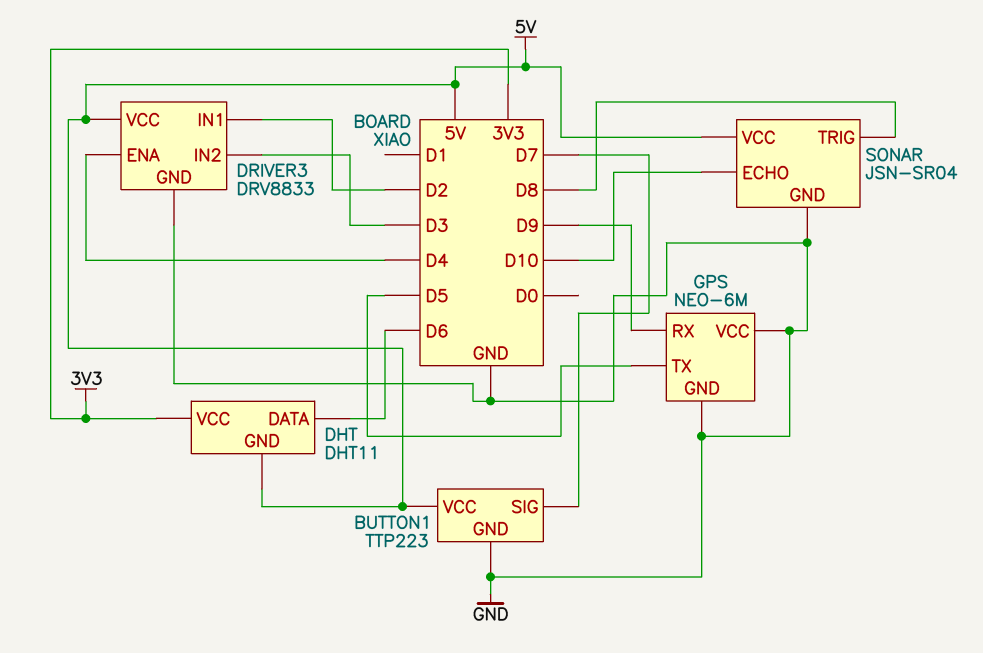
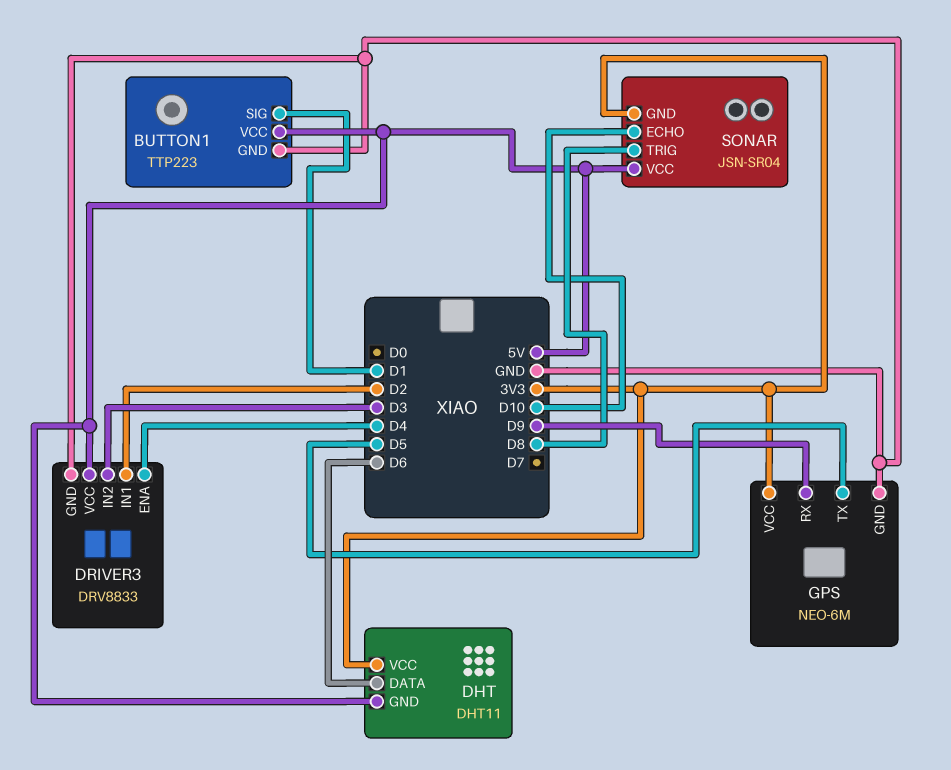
BUTTON1 pin SIG: D7 -> D1
GPS pin VCC: GND -> 3V3
SONAR pin GND: GND -> 3V3

